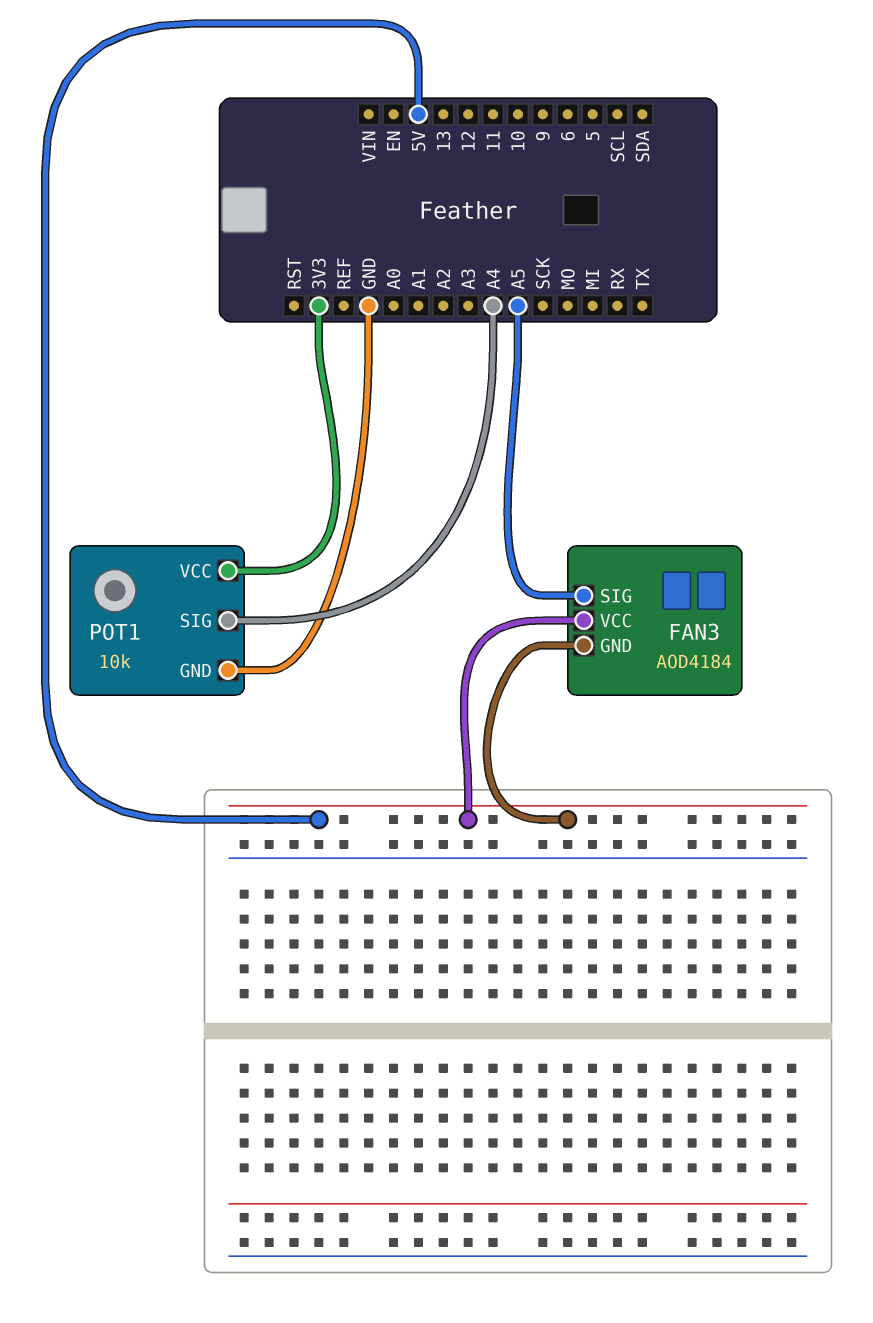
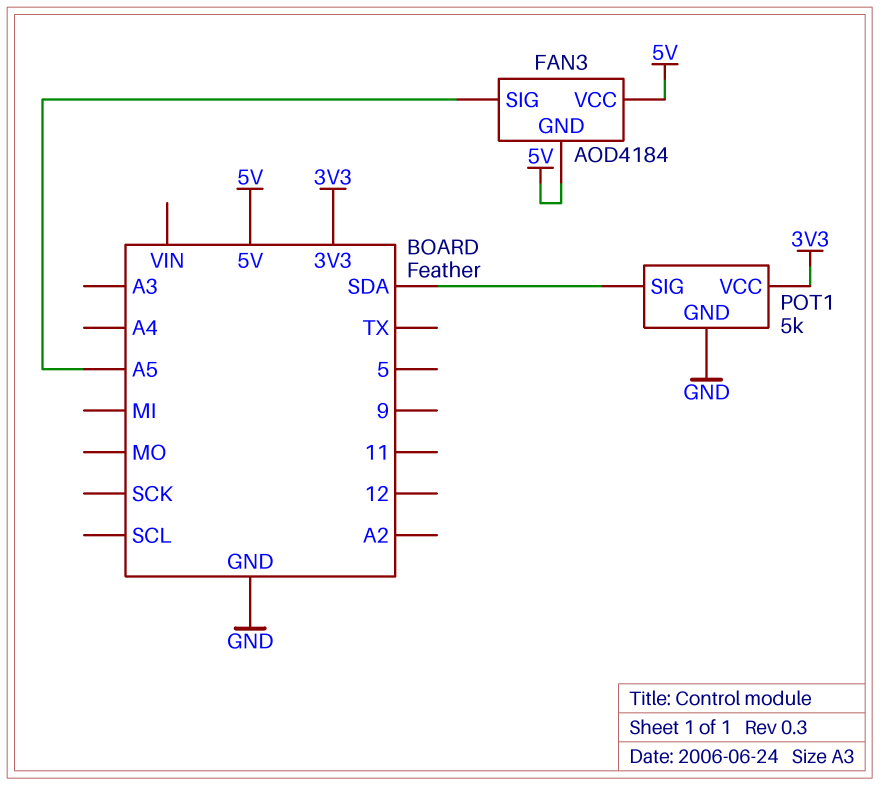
POT1: 10k -> 5k
POT1 pin SIG: A4 -> SDA

